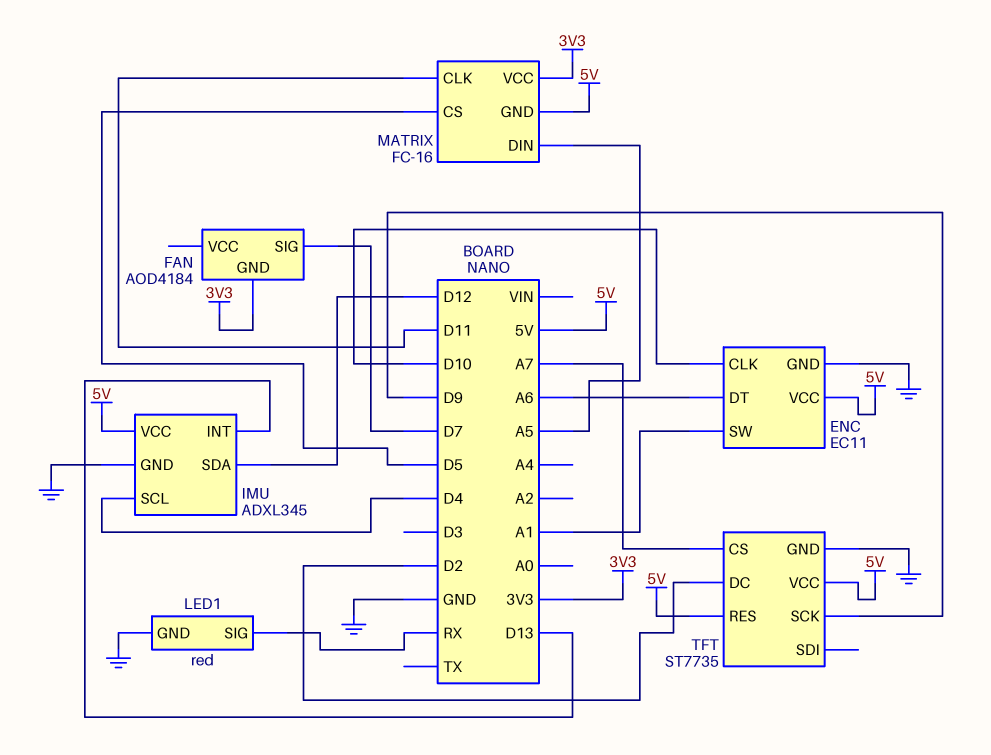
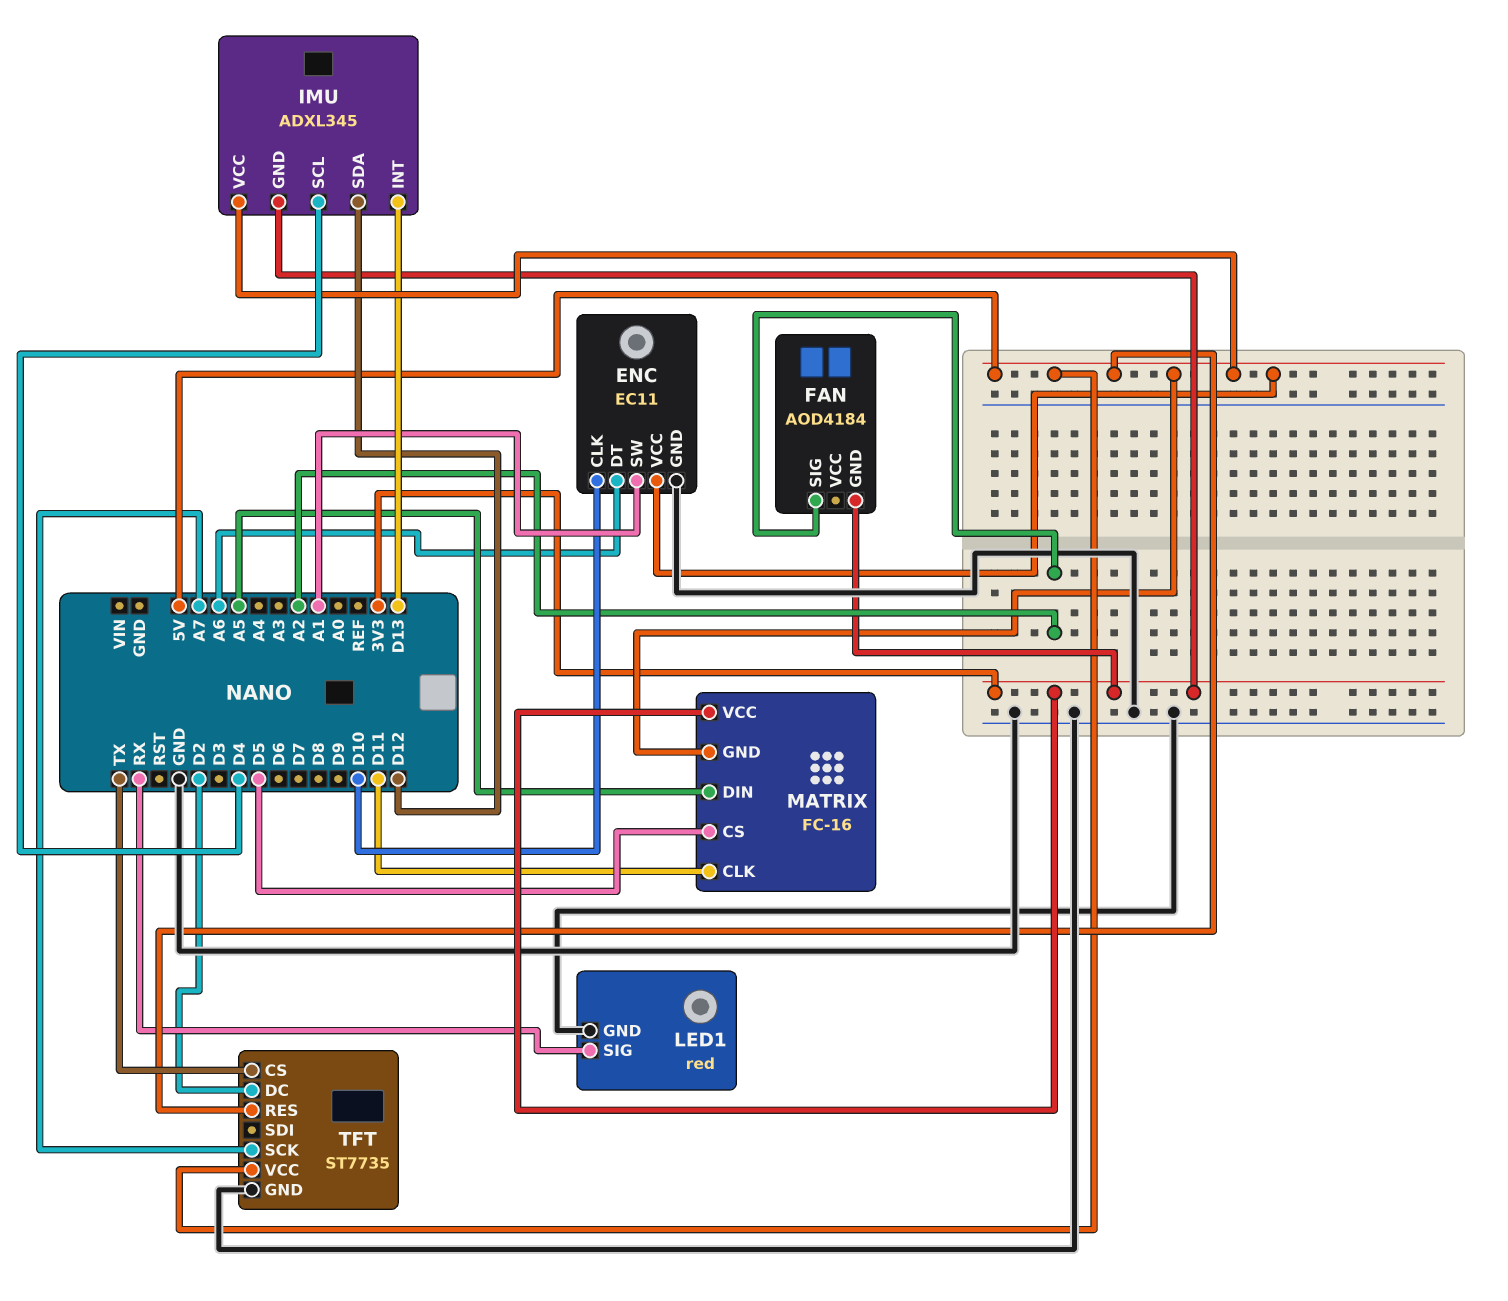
FAN pin SIG: D7 -> A2
IMU pin GND: GND -> 3V3
TFT pin CS: A7 -> TX
TFT pin SCK: D9 -> A7

